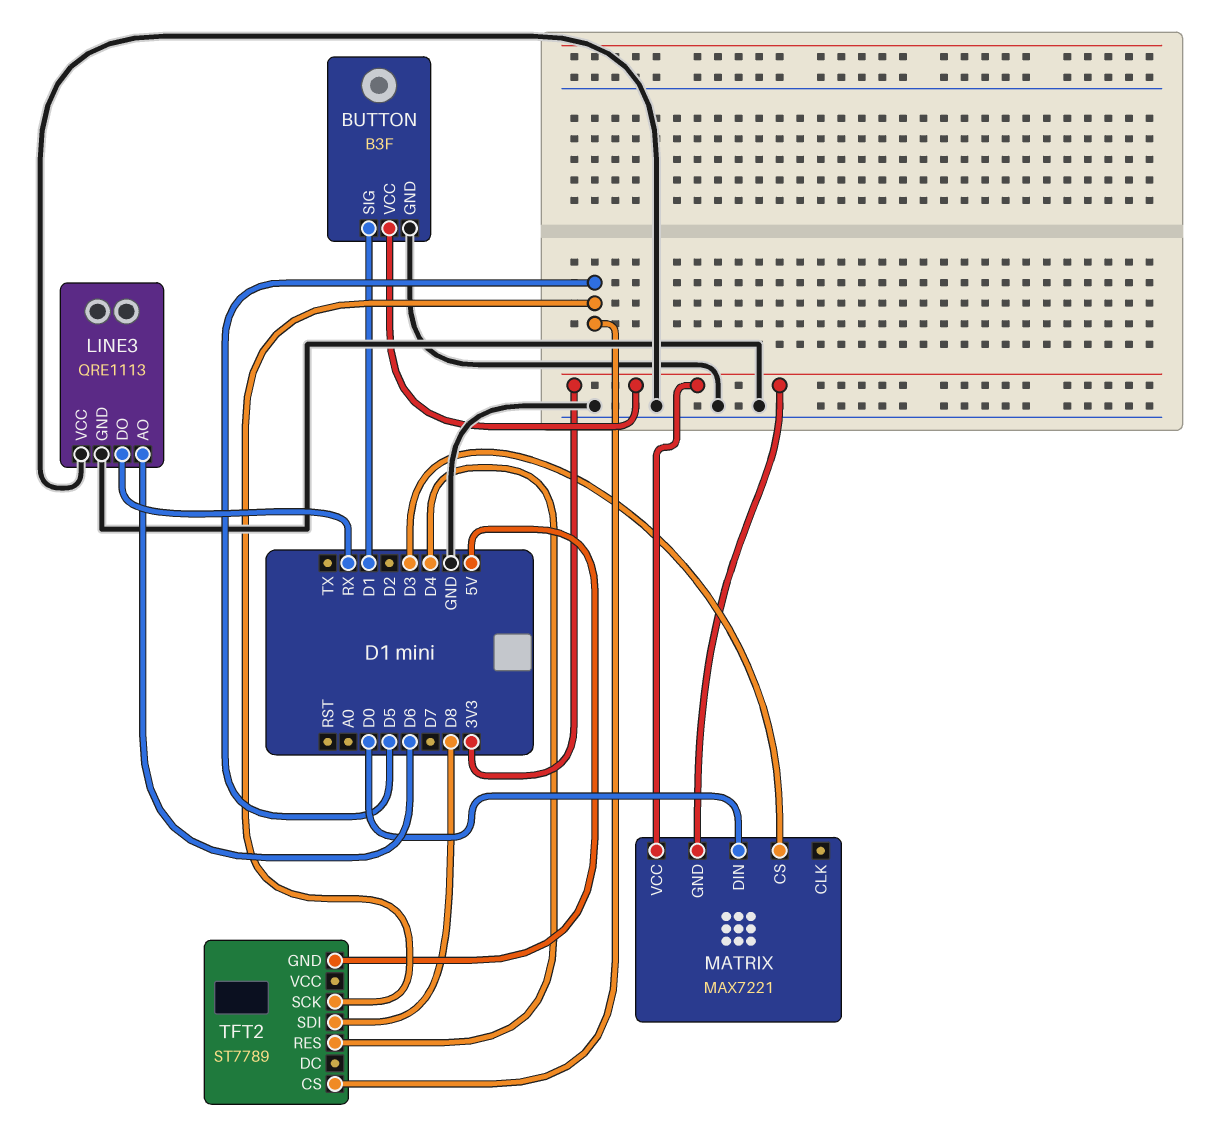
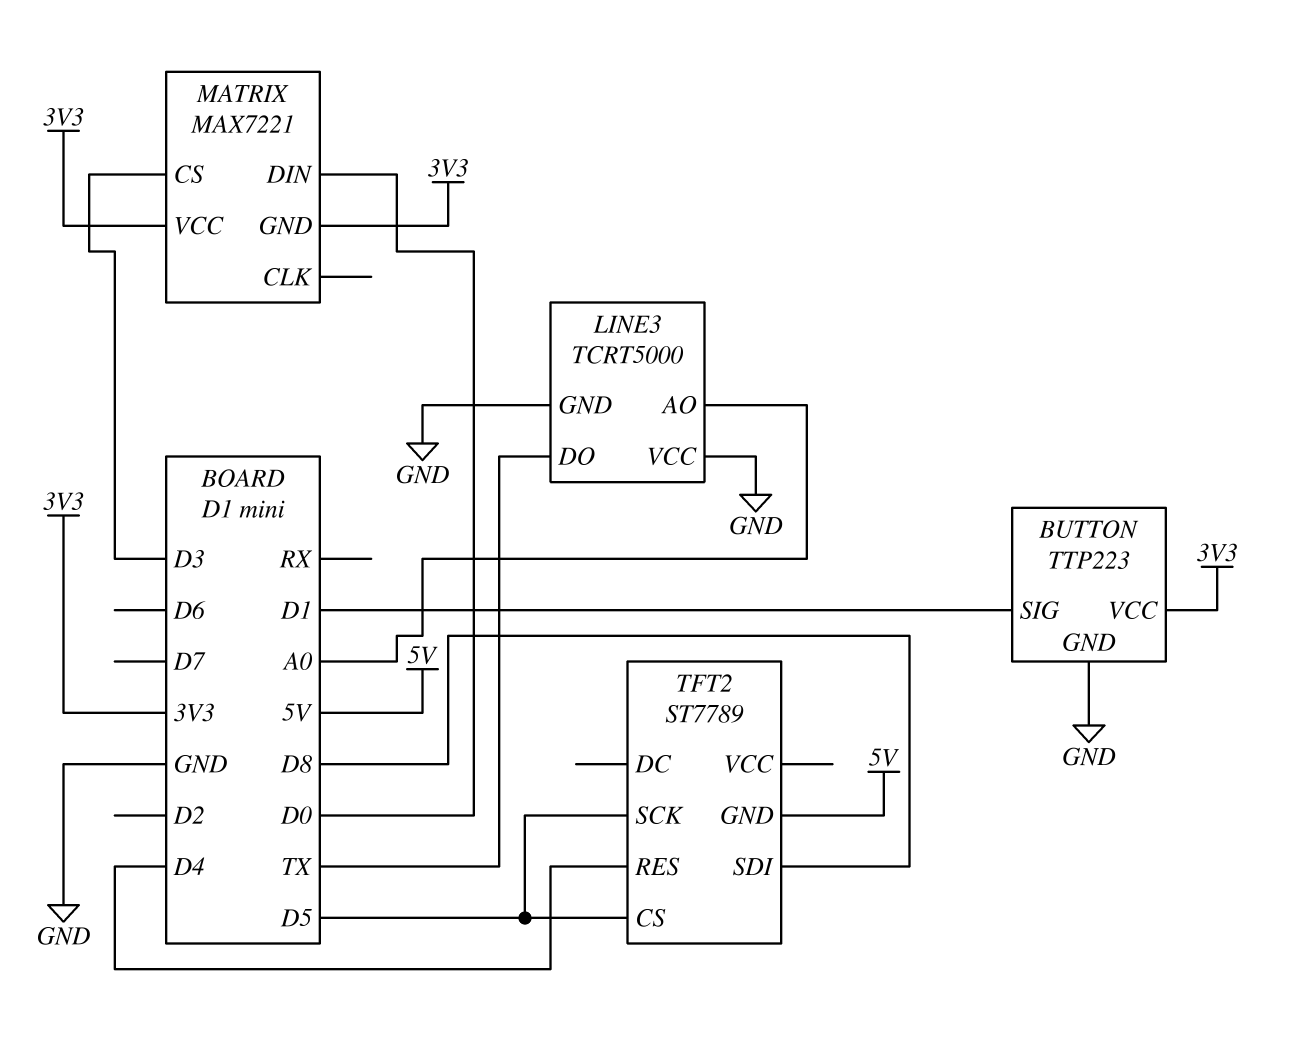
BUTTON: B3F -> TTP223
LINE3: QRE1113 -> TCRT5000
LINE3 pin AO: D6 -> A0
LINE3 pin DO: RX -> TX

